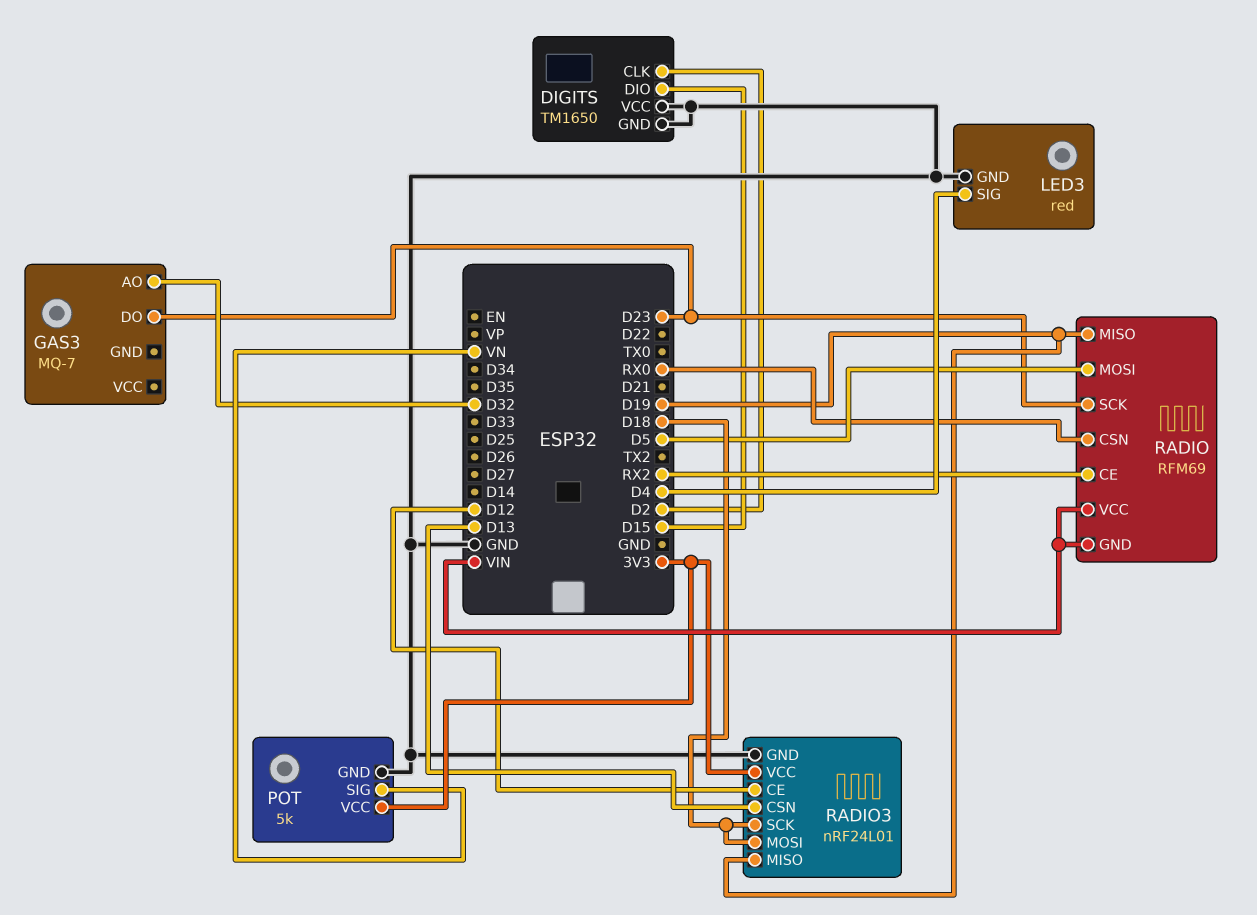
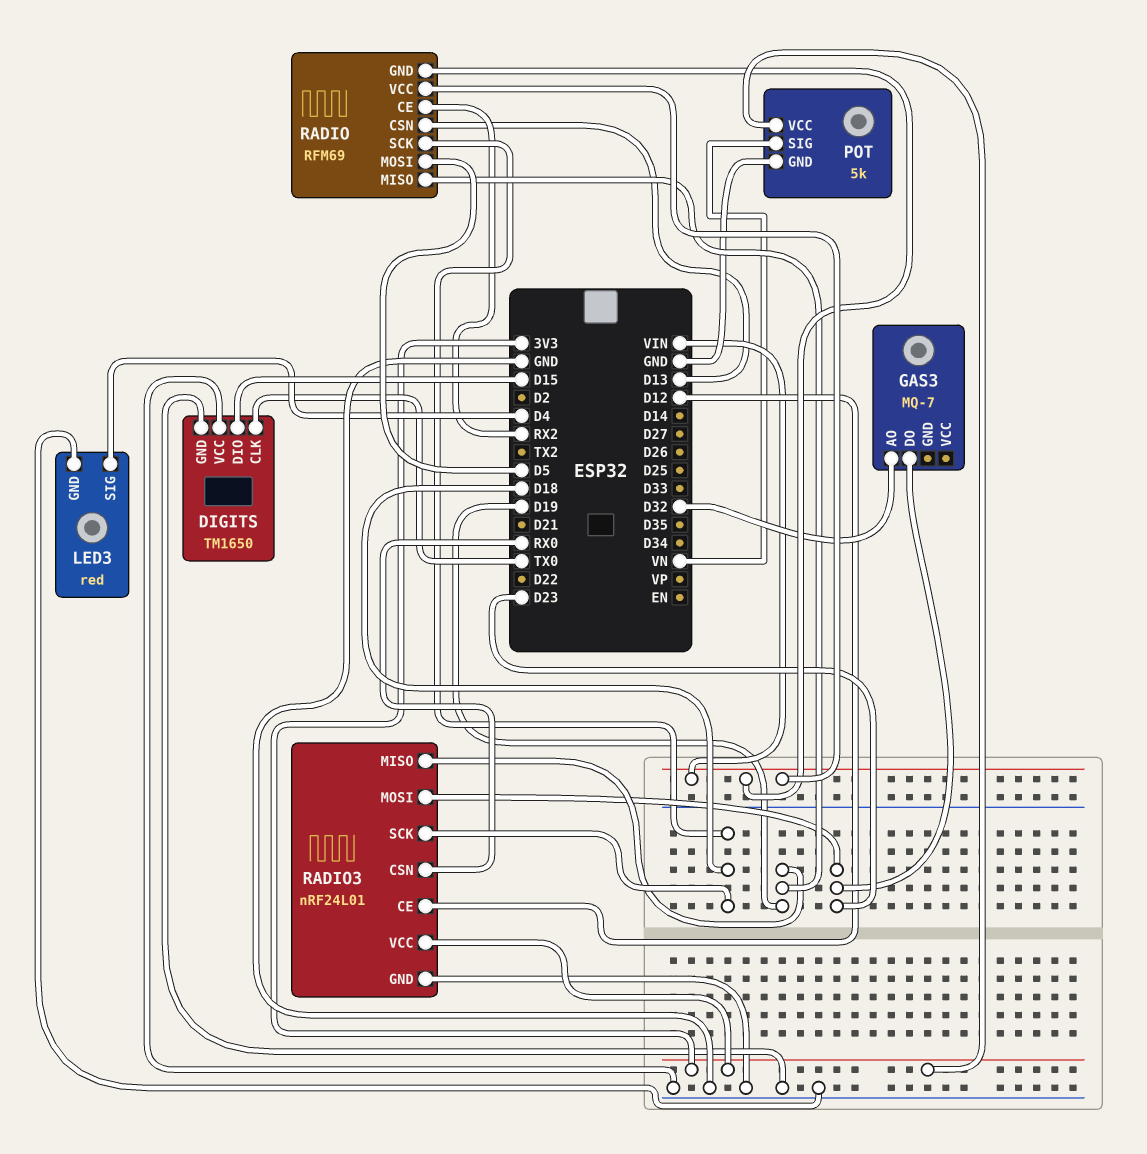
DIGITS pin CLK: D2 -> TX0
RADIO pin CSN: RX0 -> D13
RADIO pin SCK: D23 -> D18
RADIO3 pin CSN: D13 -> RX0
RADIO3 pin MOSI: D18 -> D23

